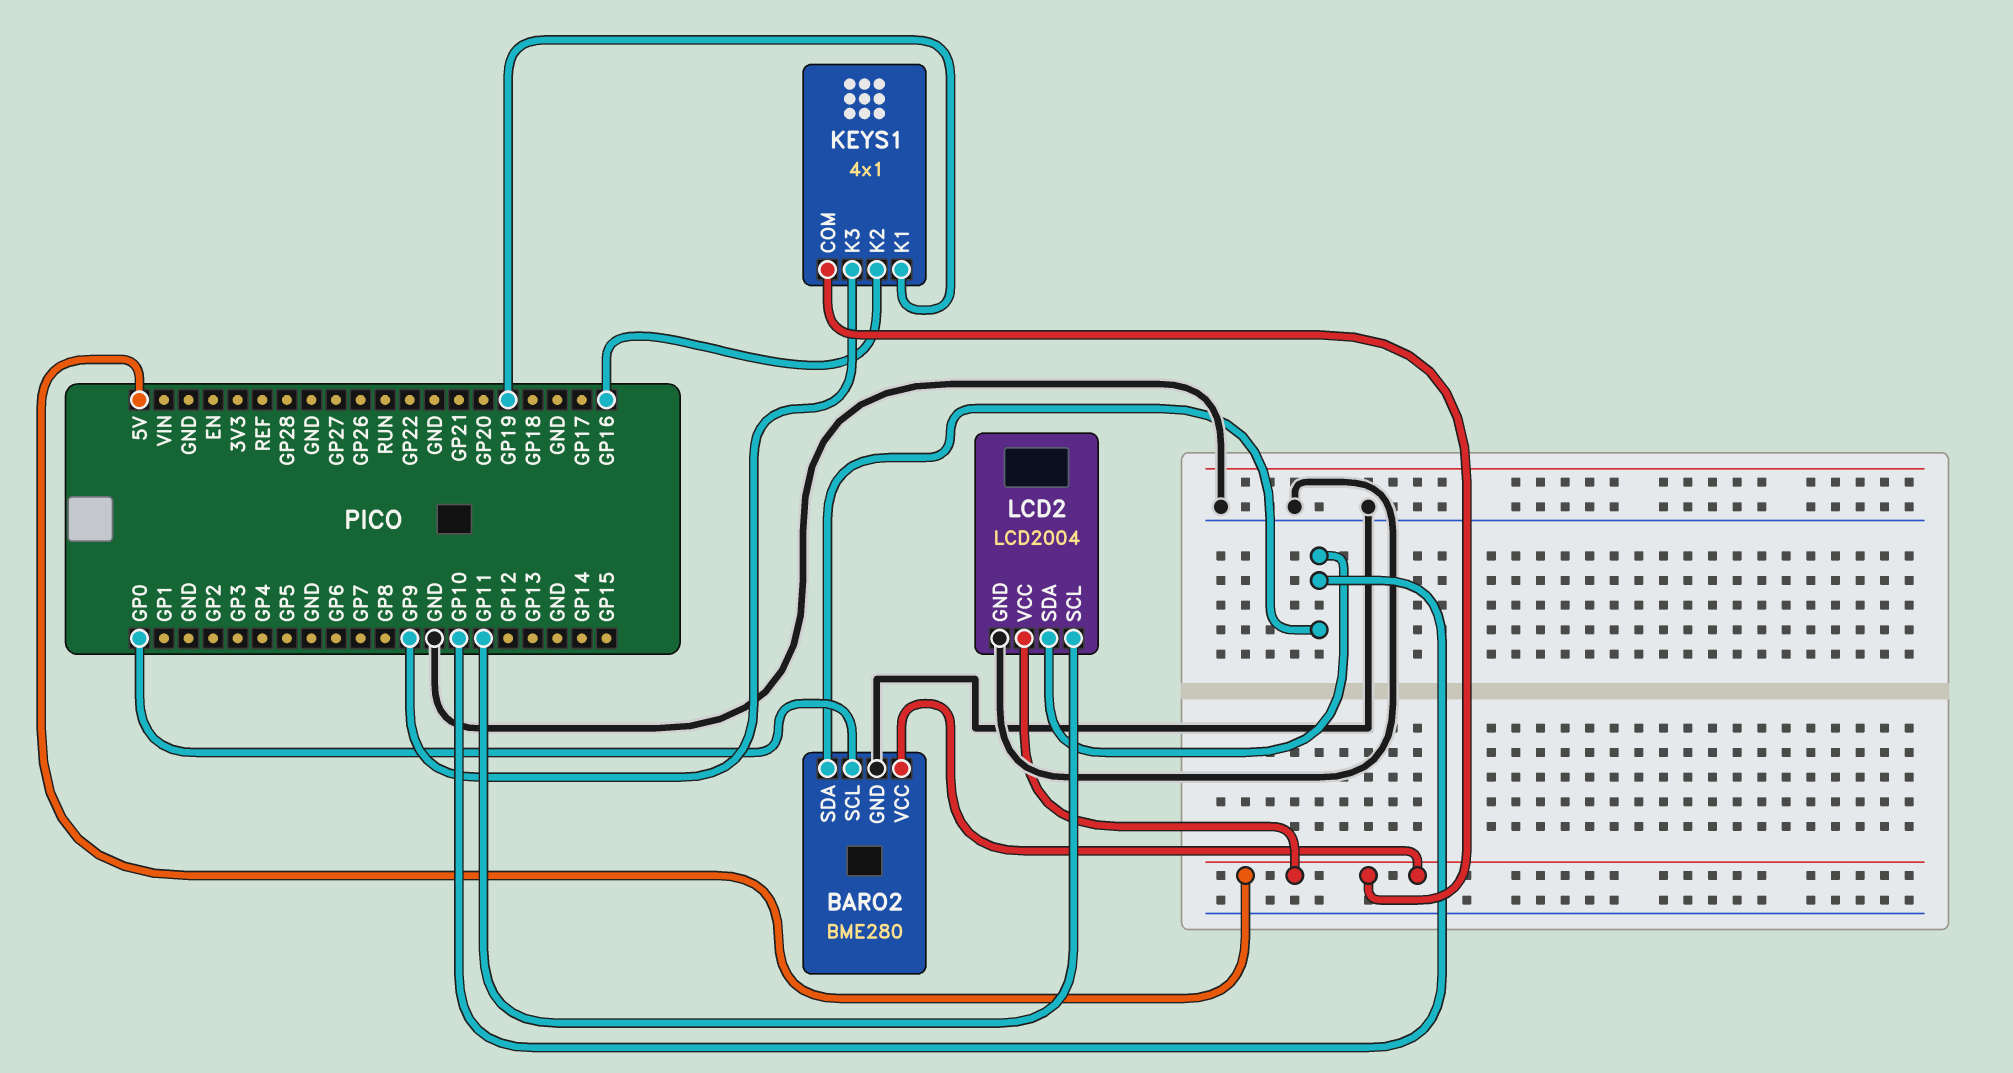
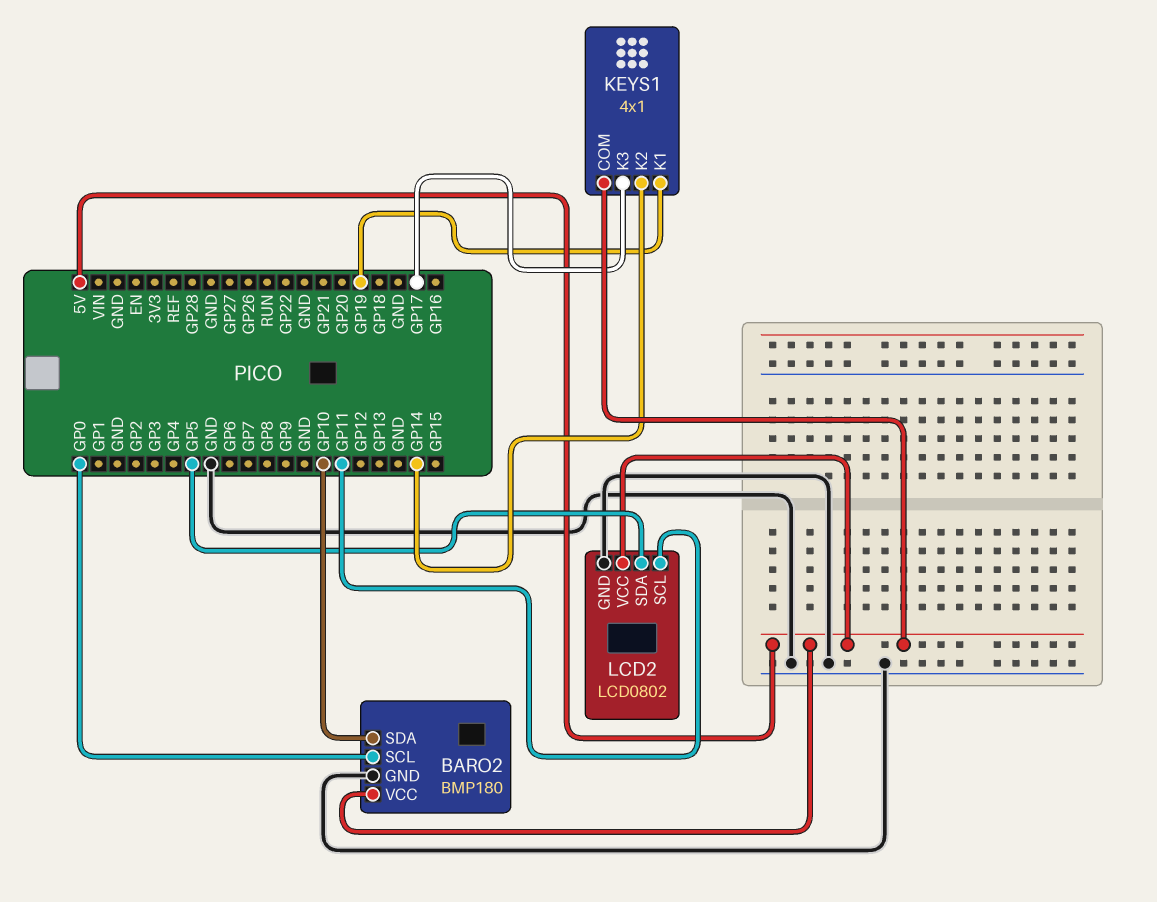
BARO2: BME280 -> BMP180
KEYS1 pin K2: GP16 -> GP14
KEYS1 pin K3: GP9 -> GP17
LCD2: LCD2004 -> LCD0802
LCD2 pin SDA: GP10 -> GP5

